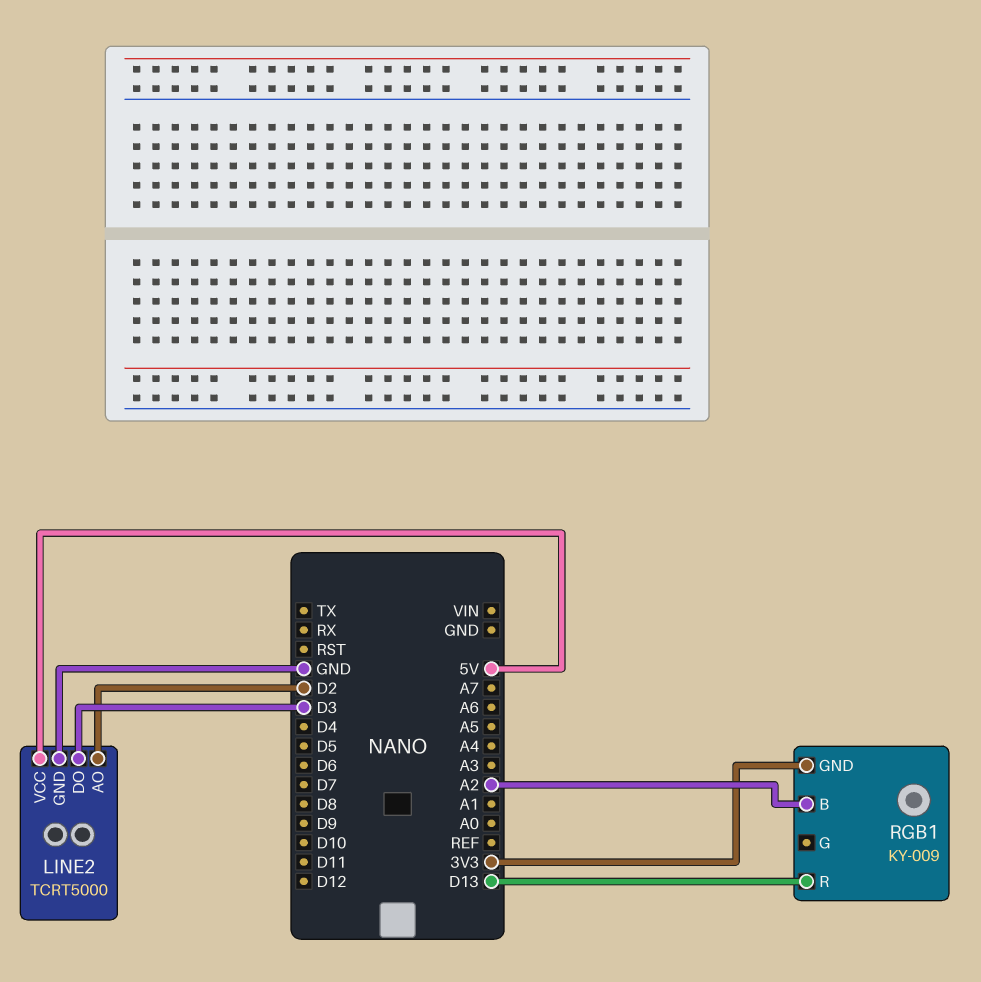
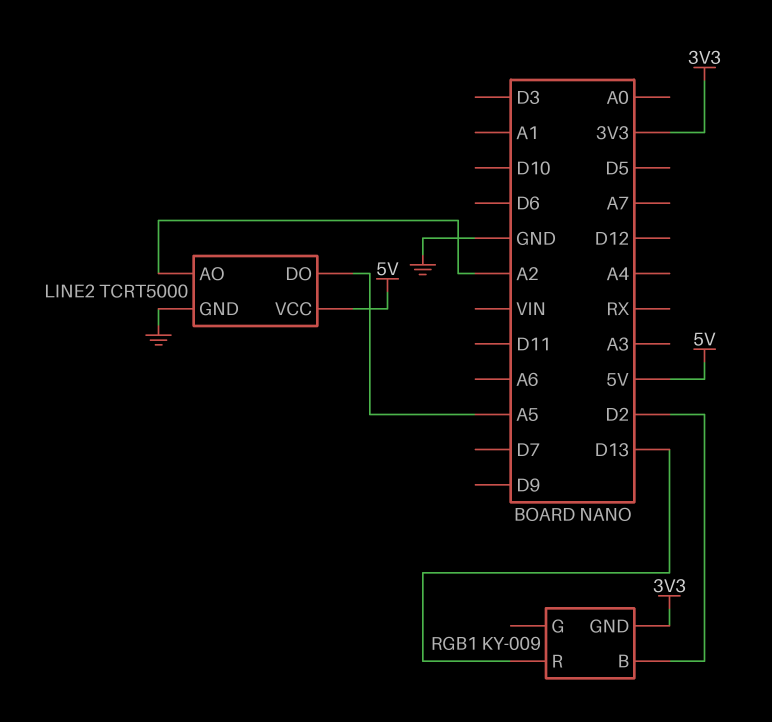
LINE2 pin AO: D2 -> A2
LINE2 pin DO: D3 -> A5
RGB1 pin B: A2 -> D2

